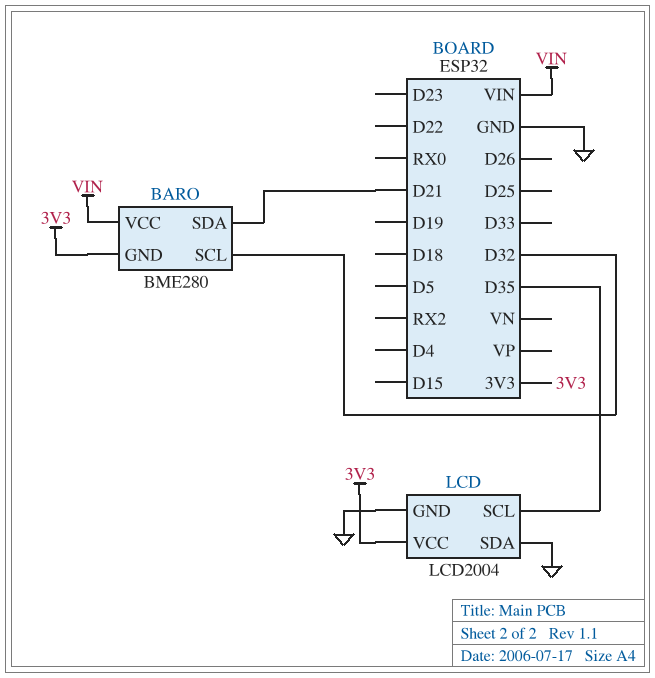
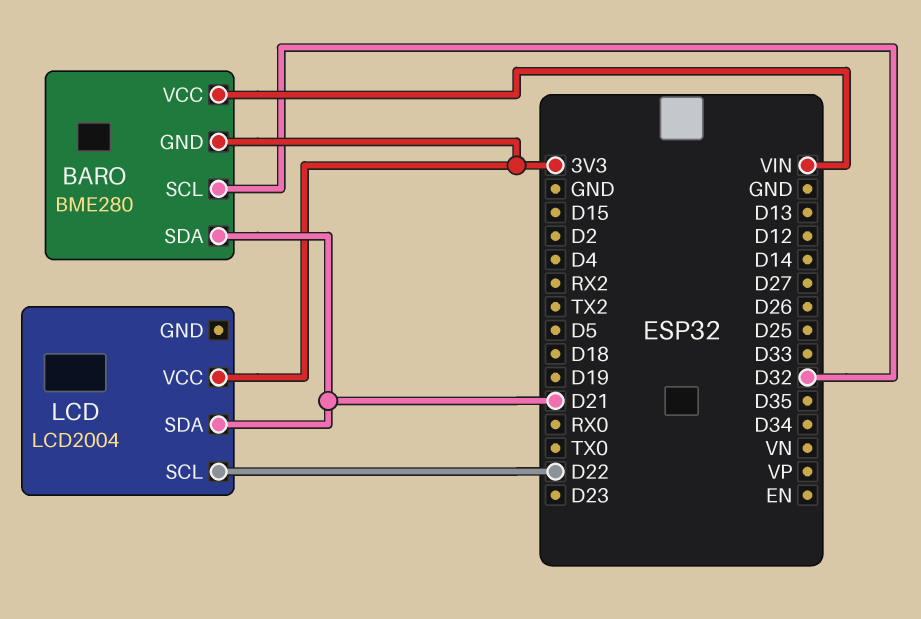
LCD pin GND: GND -> none
LCD pin SCL: D35 -> D22
LCD pin SDA: GND -> D21

